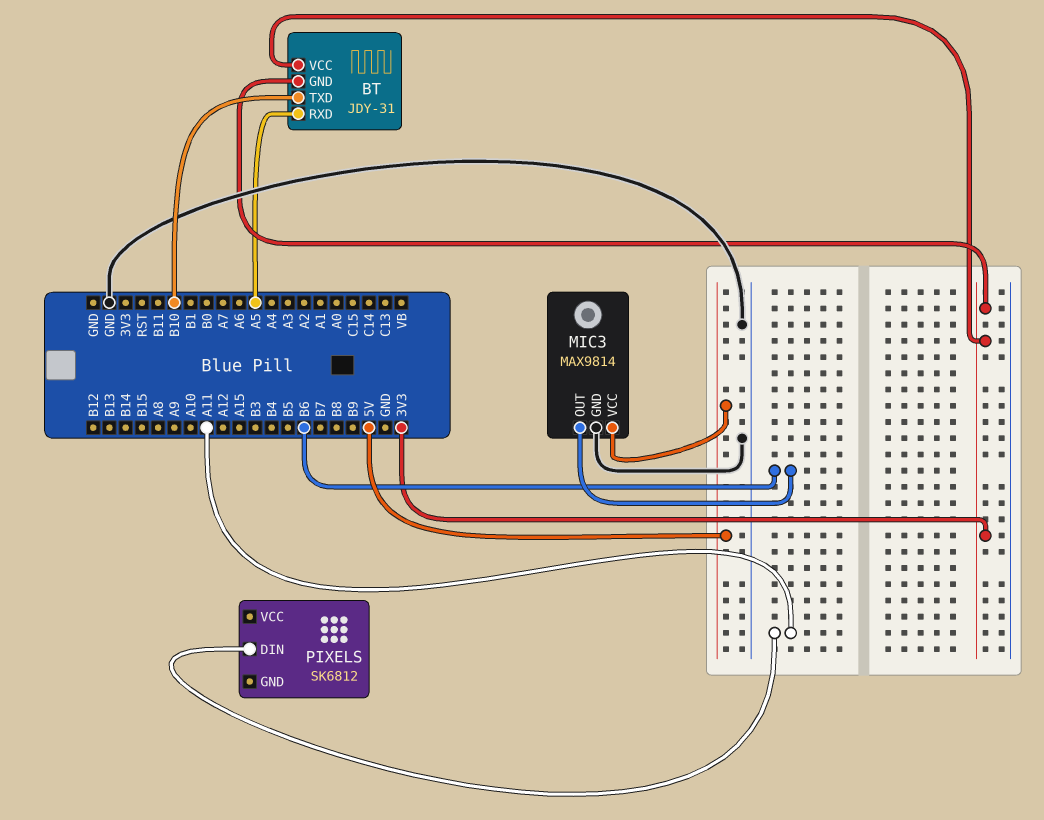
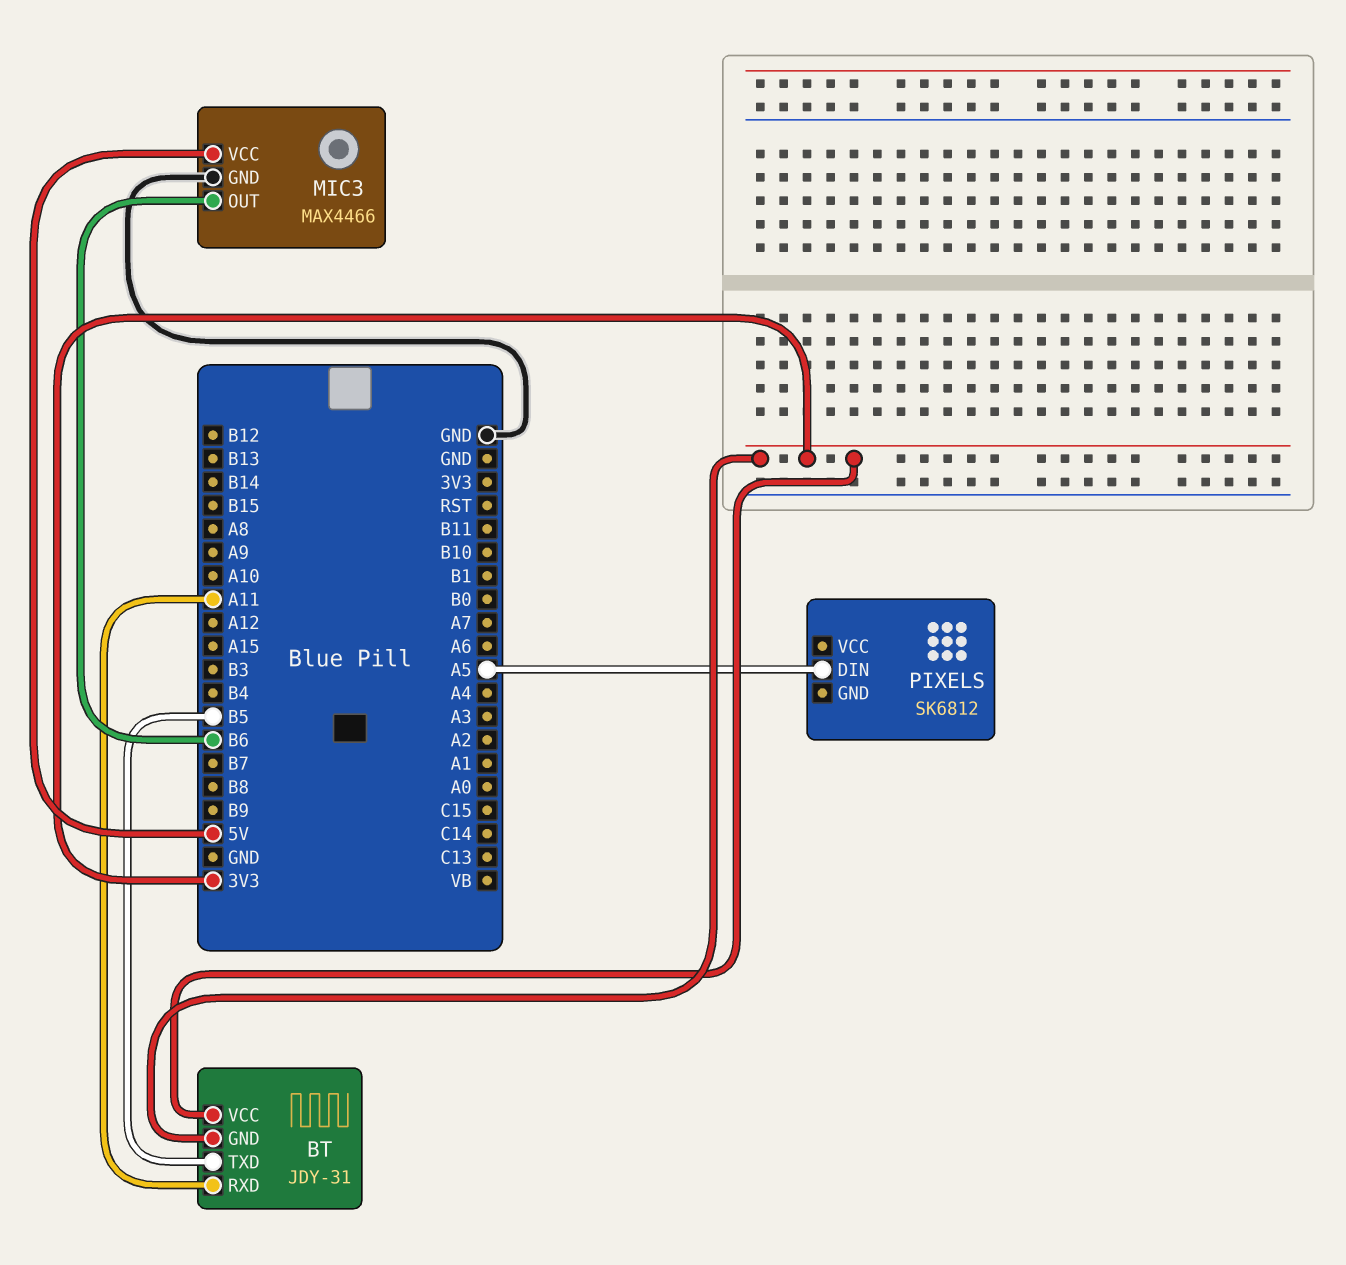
BT pin RXD: A5 -> A11
BT pin TXD: B10 -> B5
MIC3: MAX9814 -> MAX4466
PIXELS pin DIN: A11 -> A5

